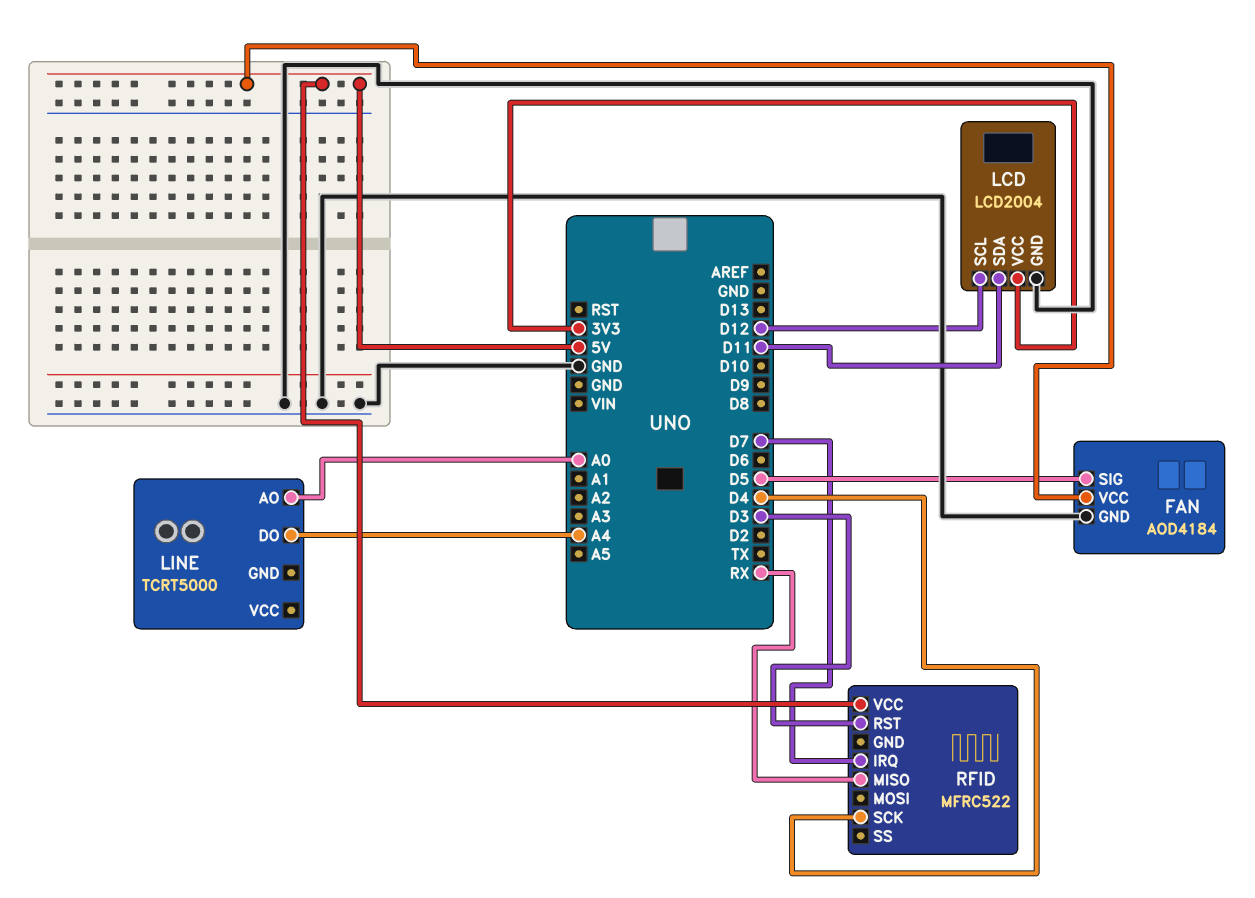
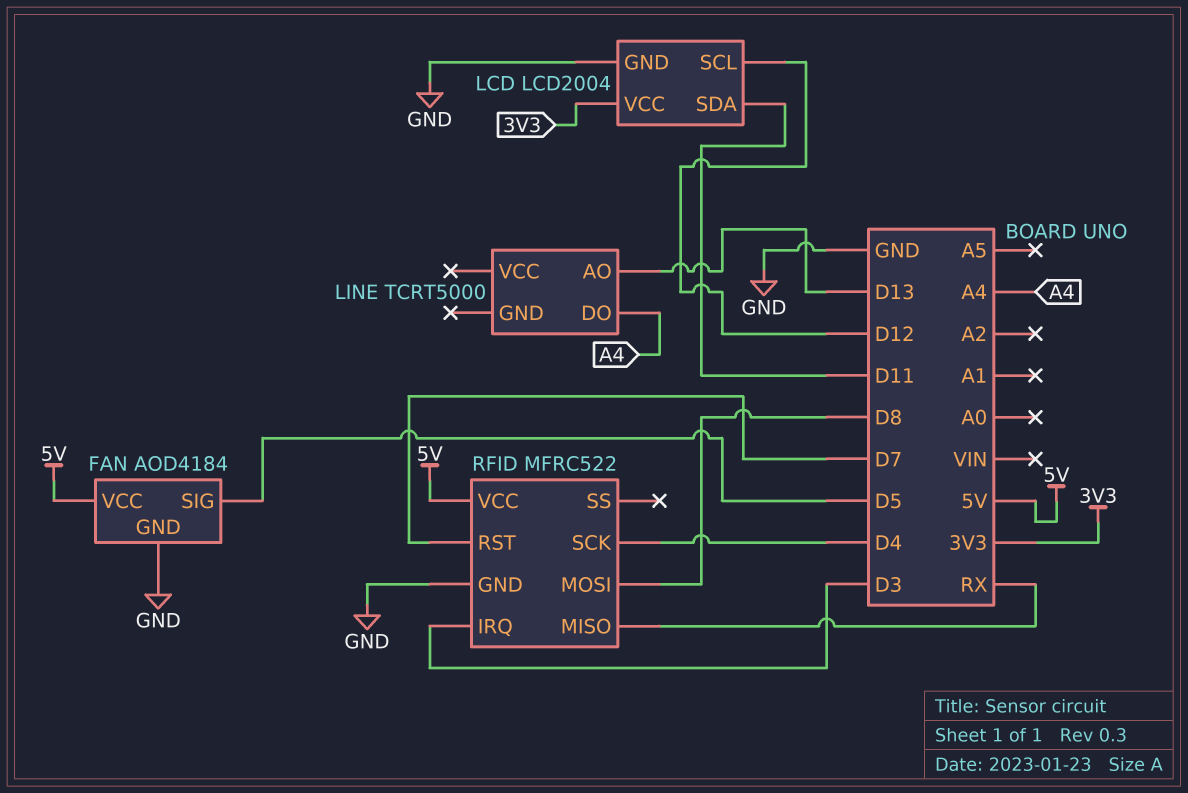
LINE pin AO: A0 -> D13
RFID pin GND: none -> GND
RFID pin IRQ: D7 -> D3
RFID pin MOSI: none -> D8
RFID pin RST: D3 -> D7

